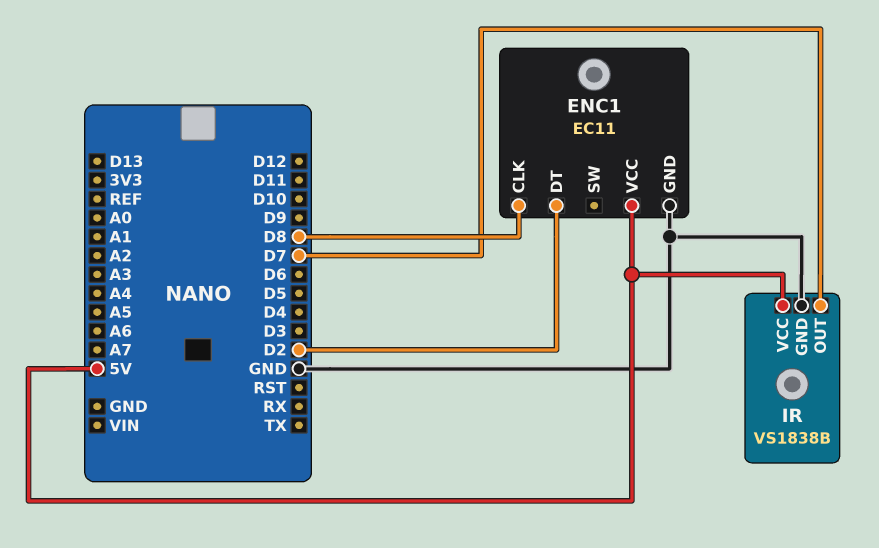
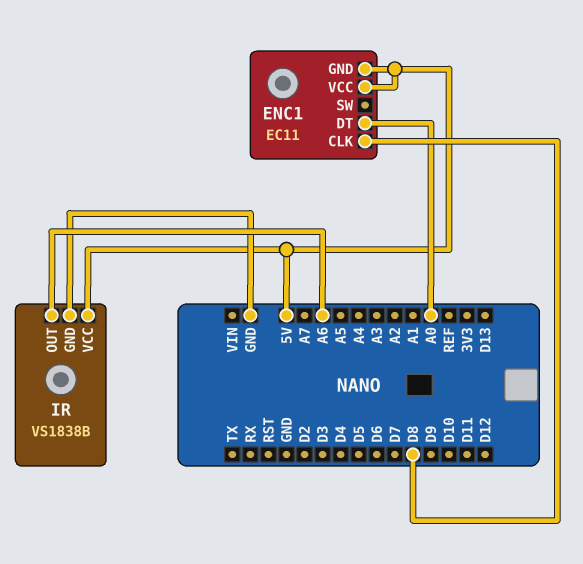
ENC1 pin DT: D2 -> A0
ENC1 pin GND: GND -> 5V
IR pin OUT: D7 -> A6

